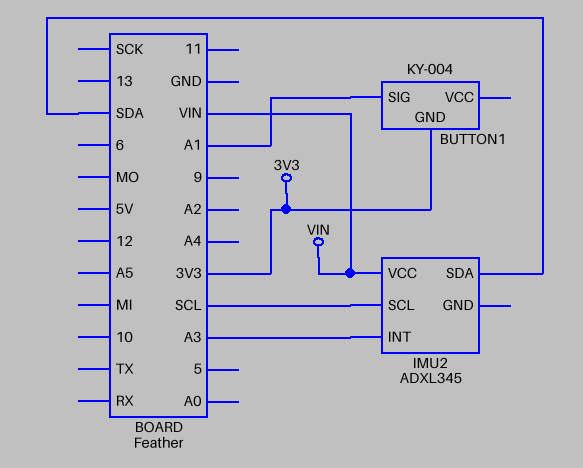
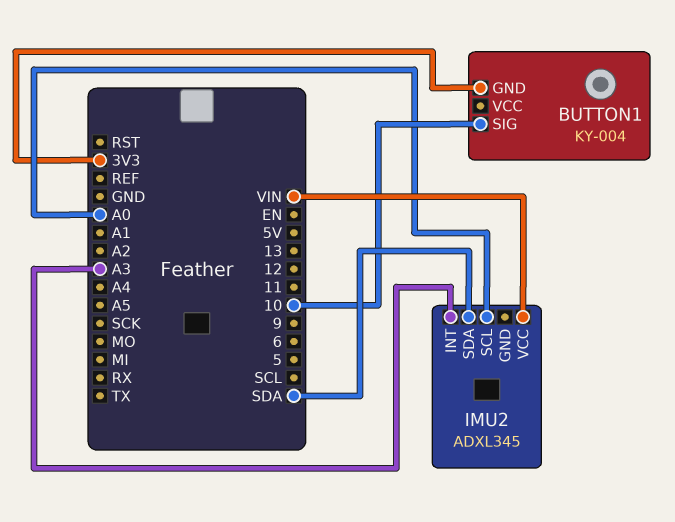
BUTTON1 pin SIG: A1 -> 10
IMU2 pin SCL: SCL -> A0

